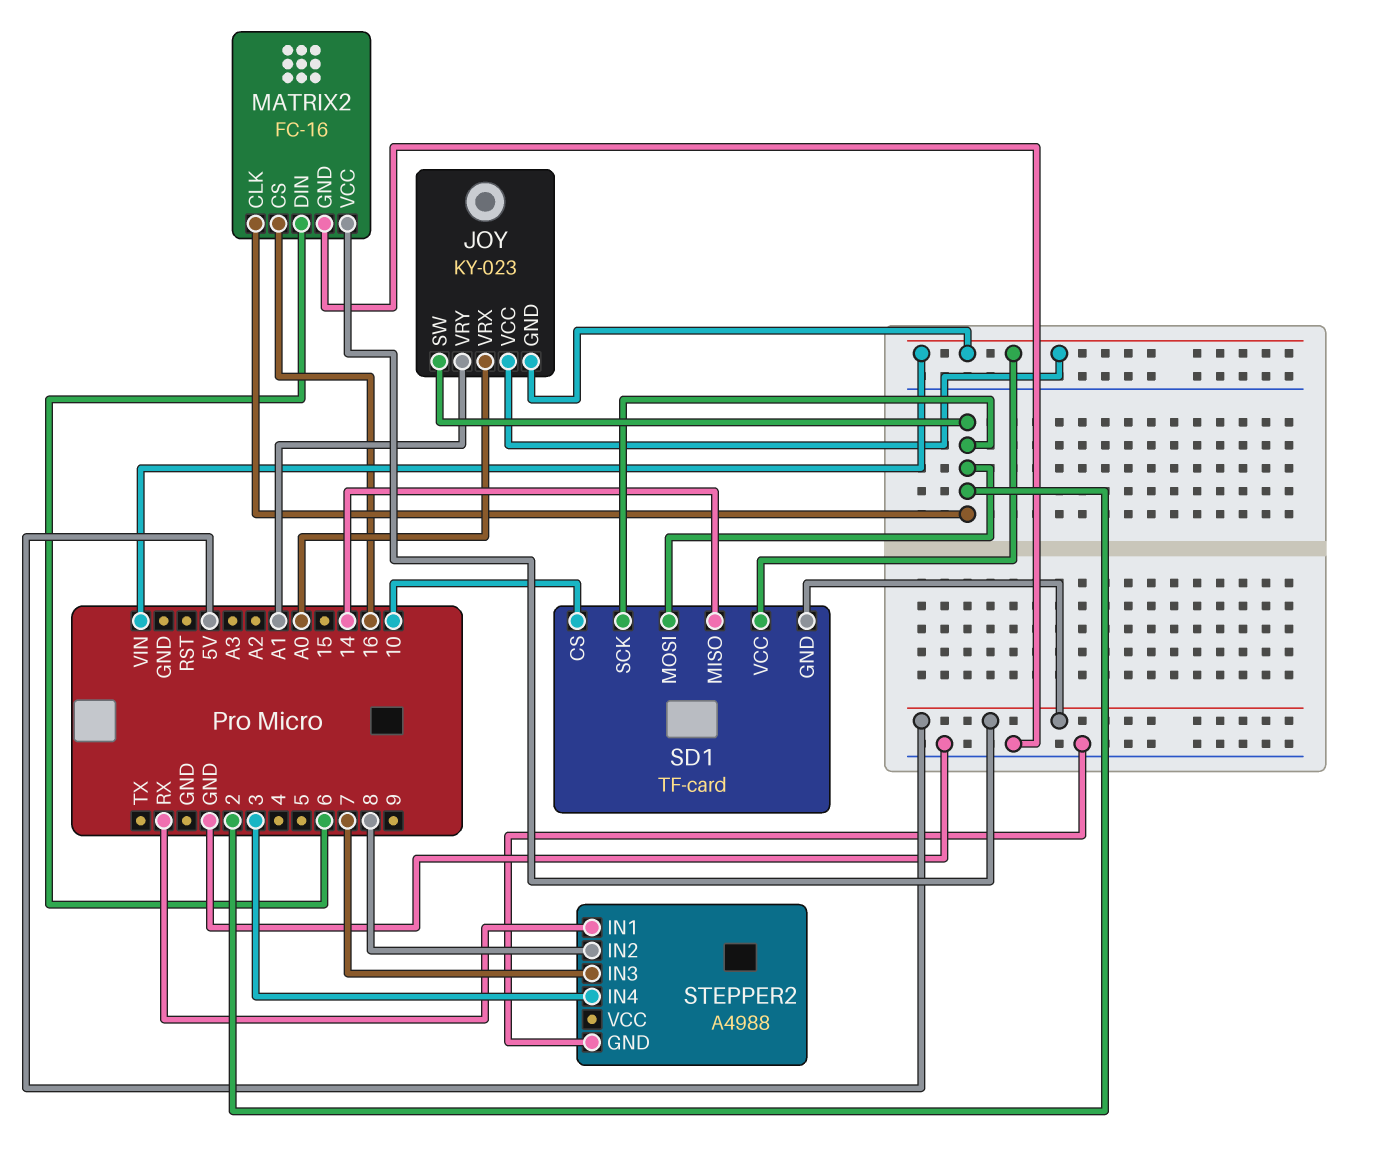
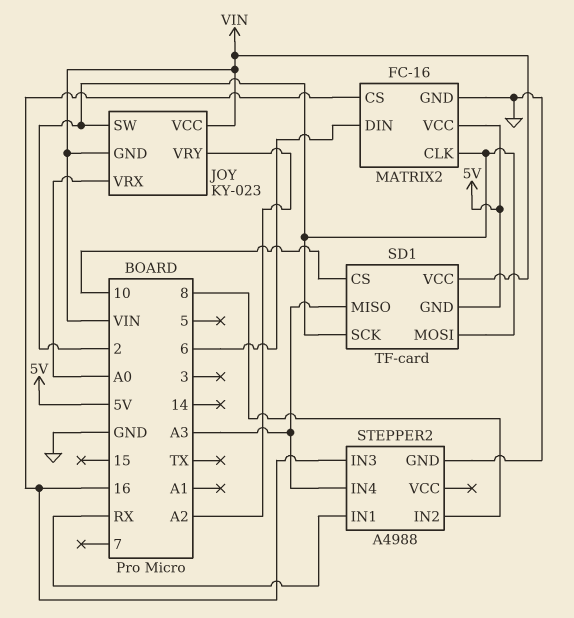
JOY pin VRY: A1 -> A2
SD1 pin MISO: 14 -> A3
STEPPER2 pin IN3: 7 -> 16
STEPPER2 pin IN4: 3 -> A3

